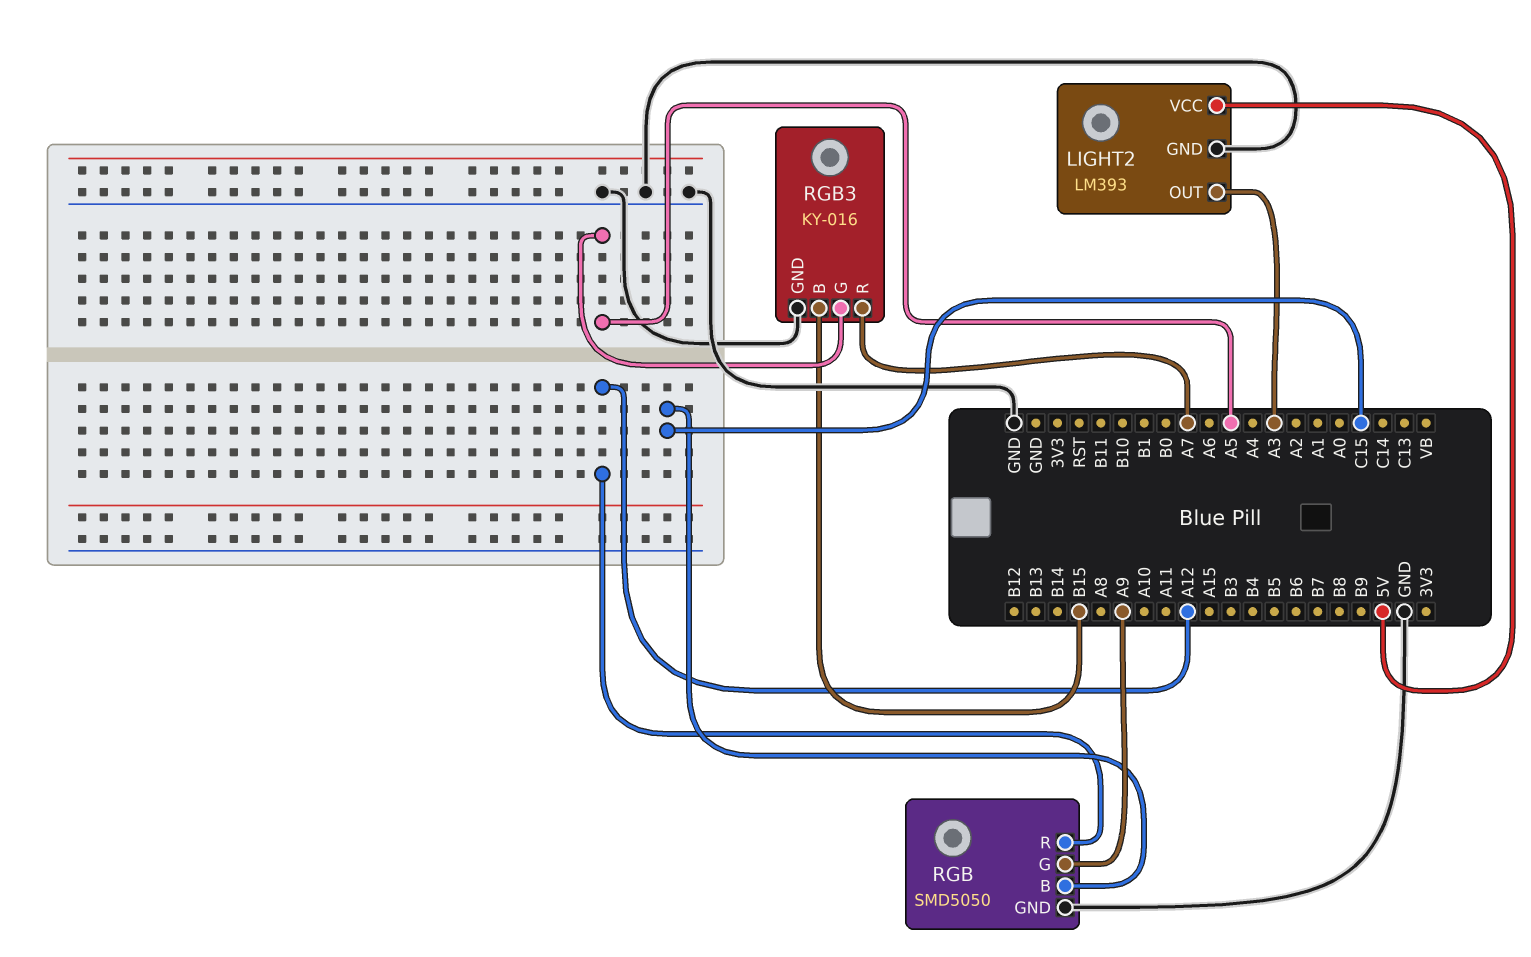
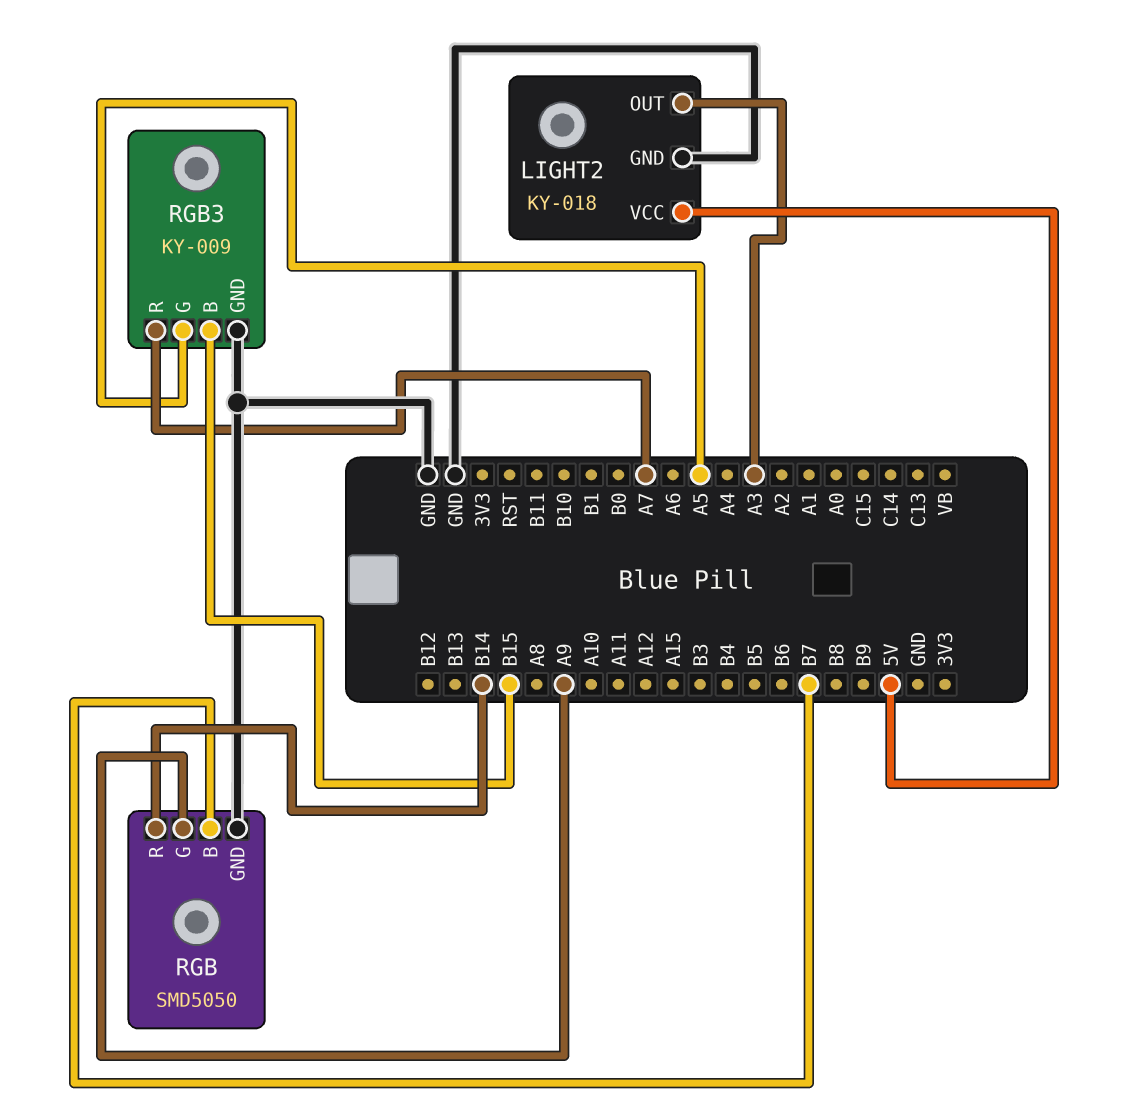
LIGHT2: LM393 -> KY-018
RGB pin B: C15 -> B7
RGB pin R: A12 -> B14
RGB3: KY-016 -> KY-009

